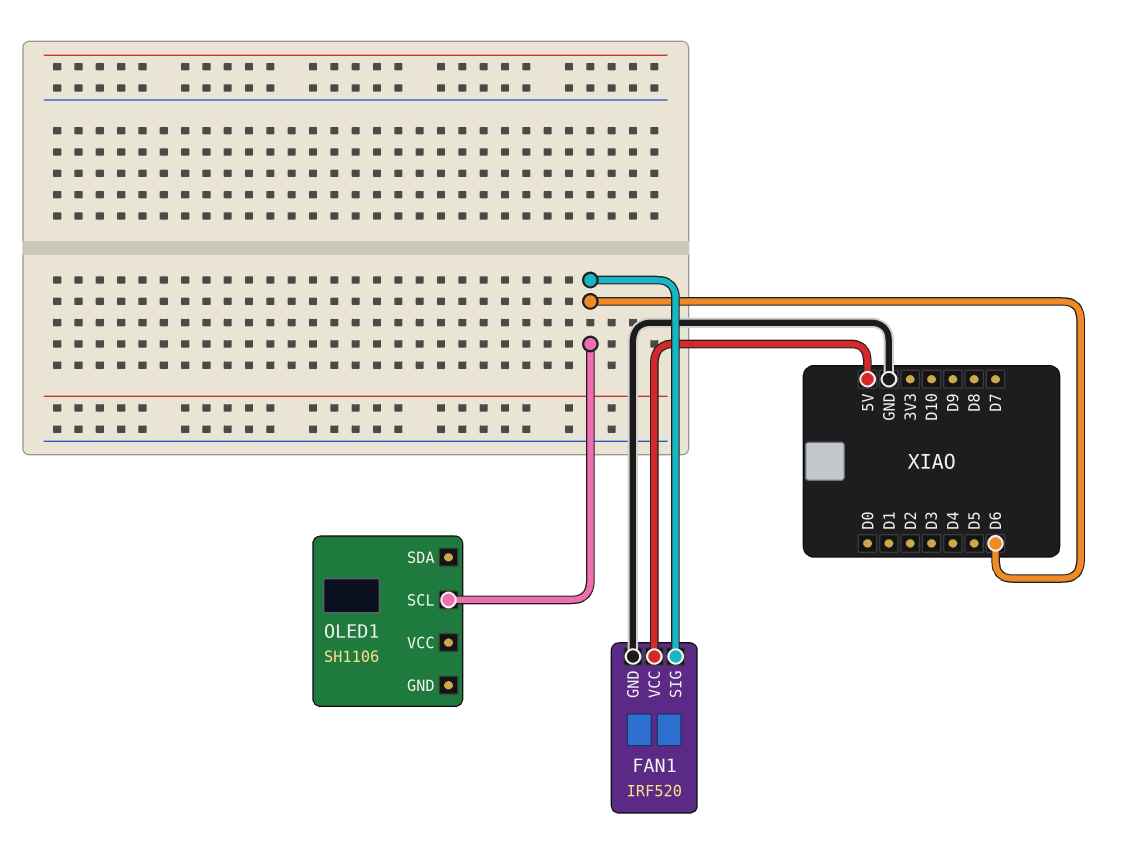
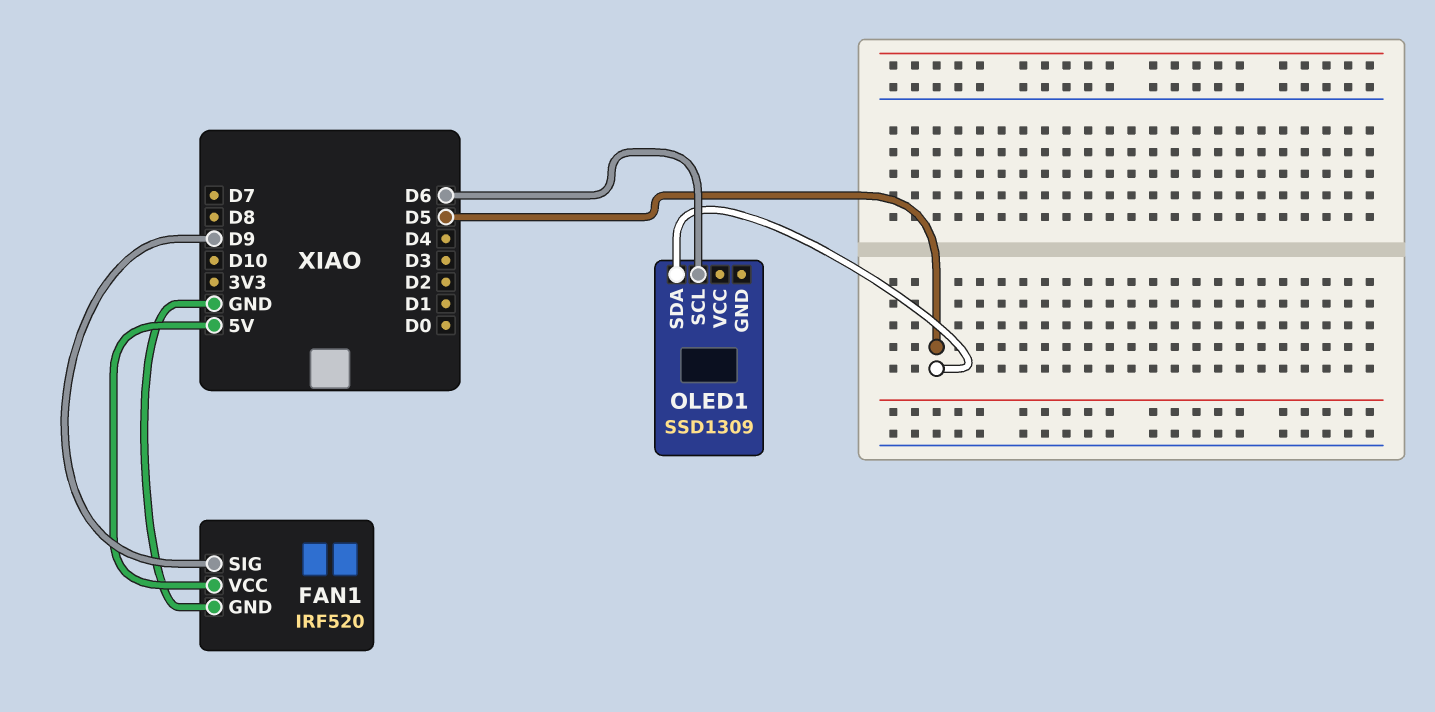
FAN1 pin SIG: D6 -> D9
OLED1: SH1106 -> SSD1309
OLED1 pin SDA: none -> D5

